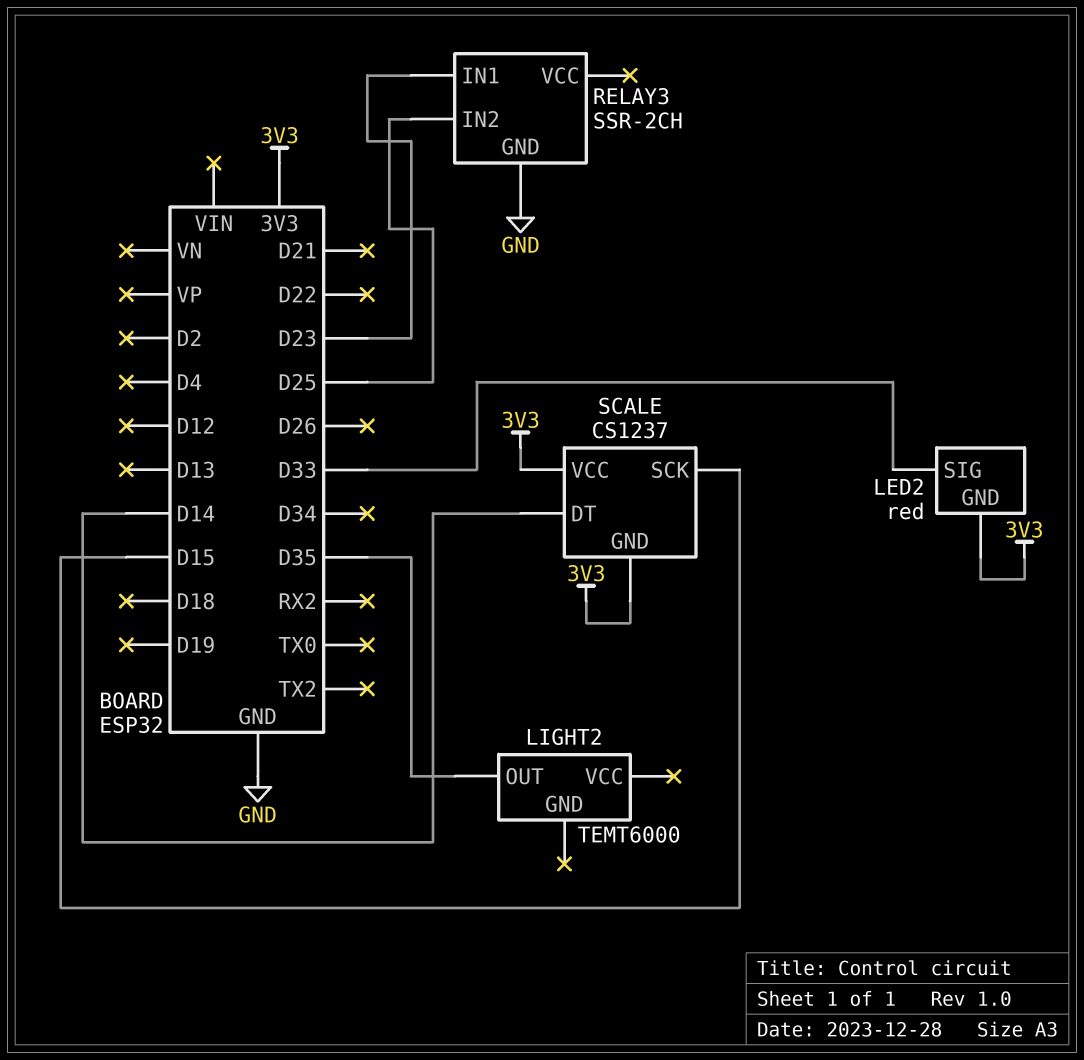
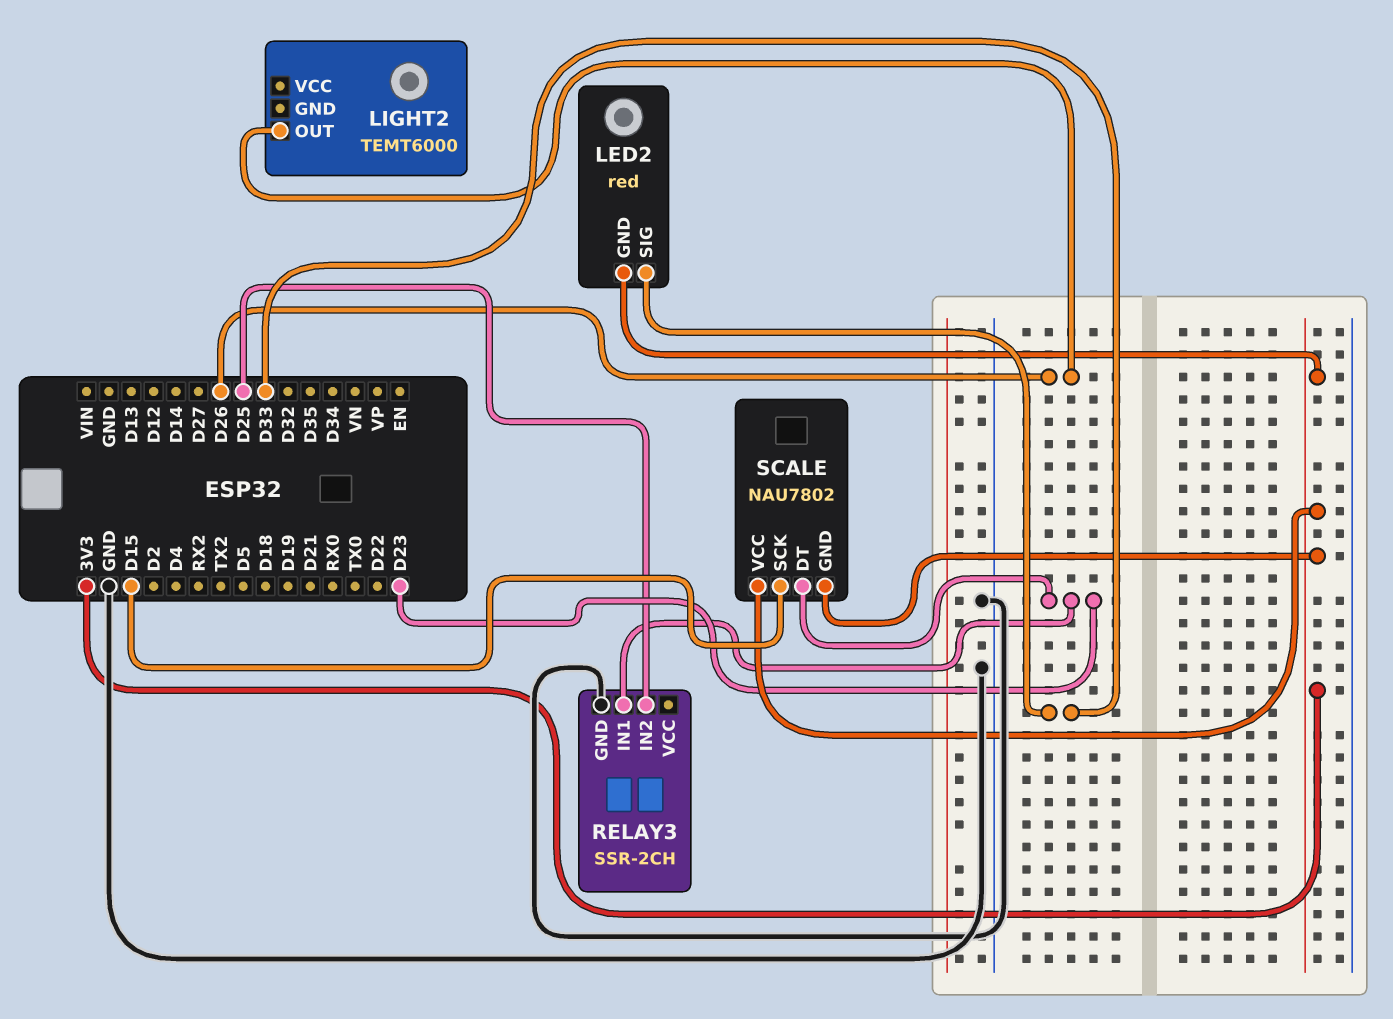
LIGHT2 pin OUT: D35 -> D26
SCALE: CS1237 -> NAU7802
SCALE pin DT: D14 -> D23

